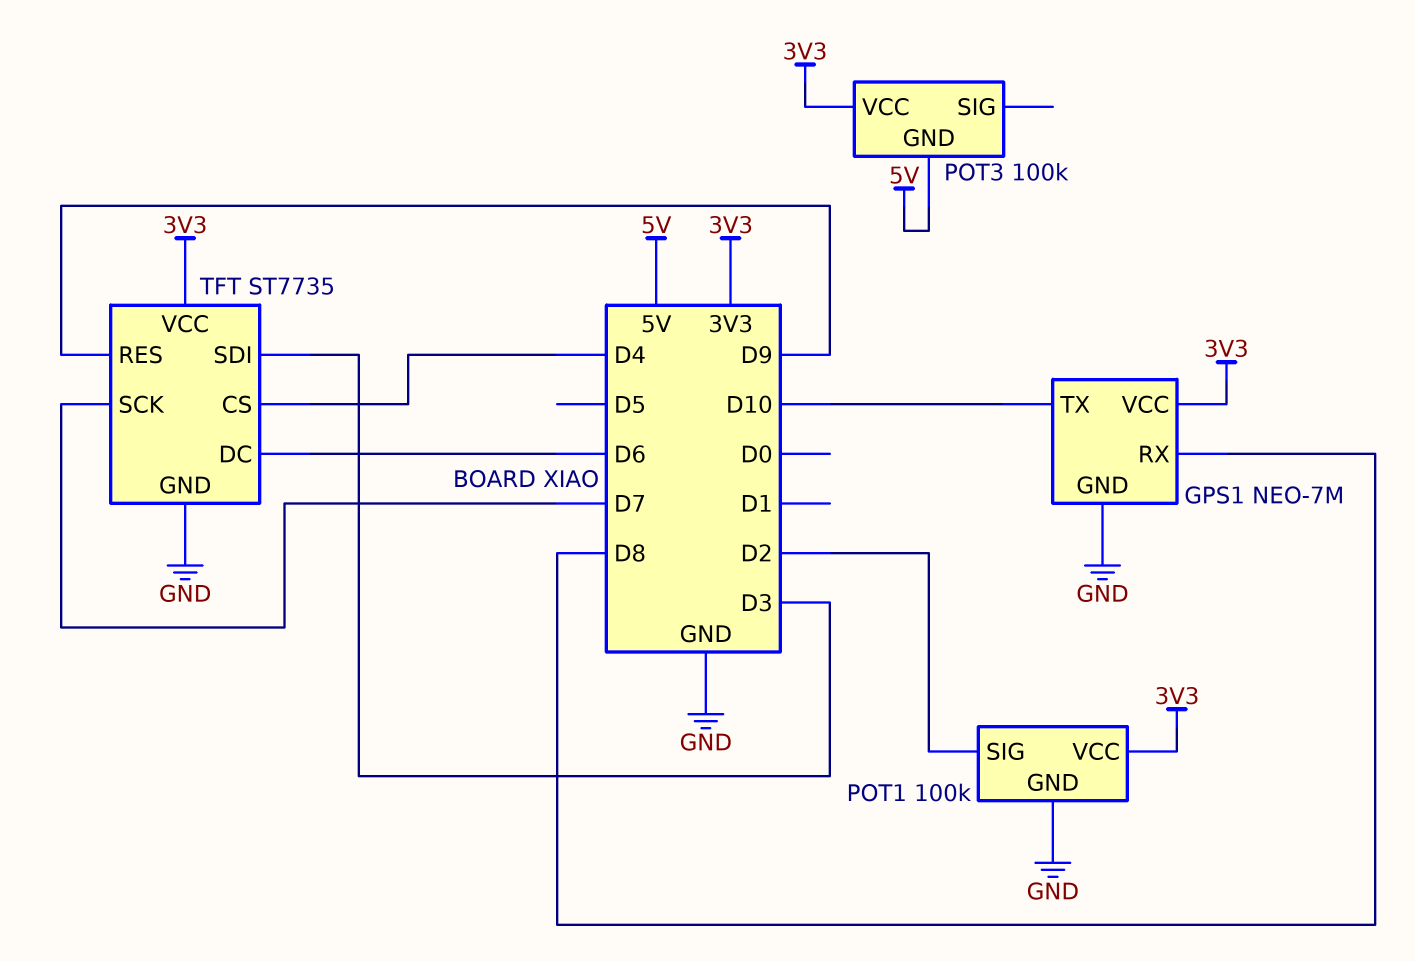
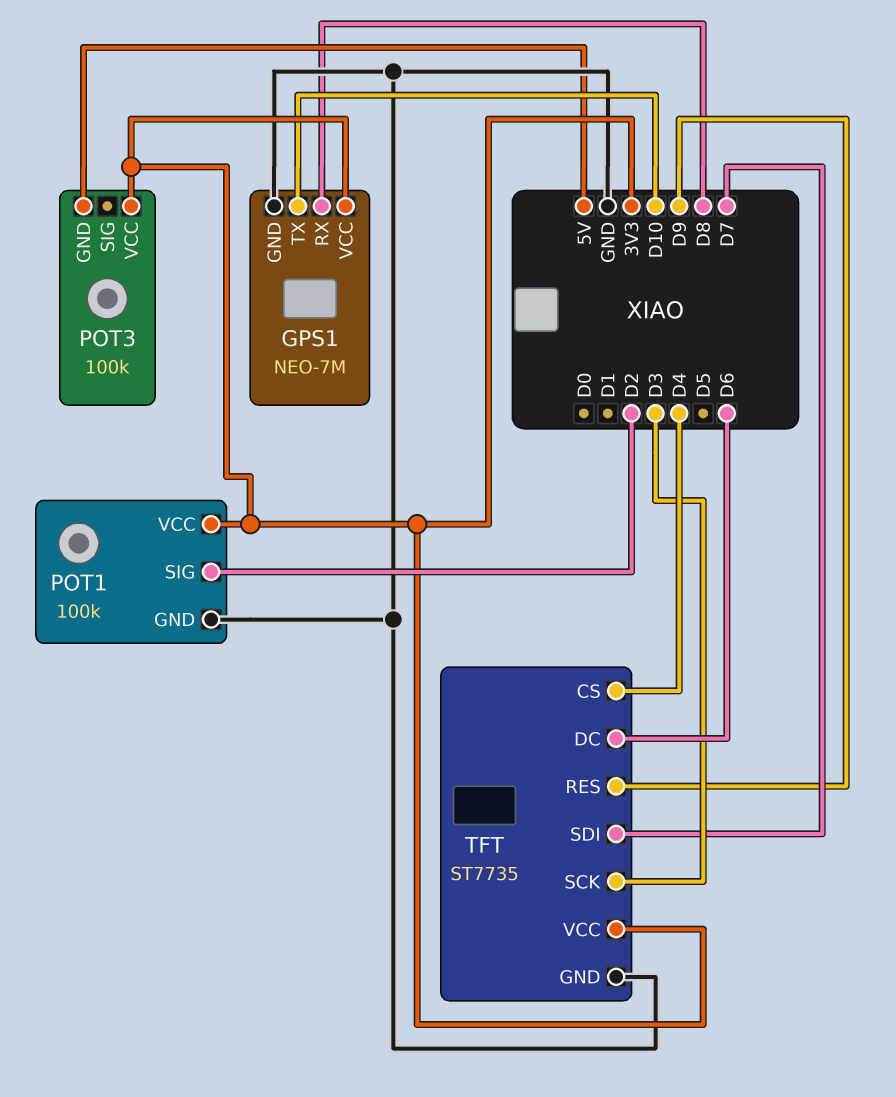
TFT pin SCK: D7 -> D3
TFT pin SDI: D3 -> D7

